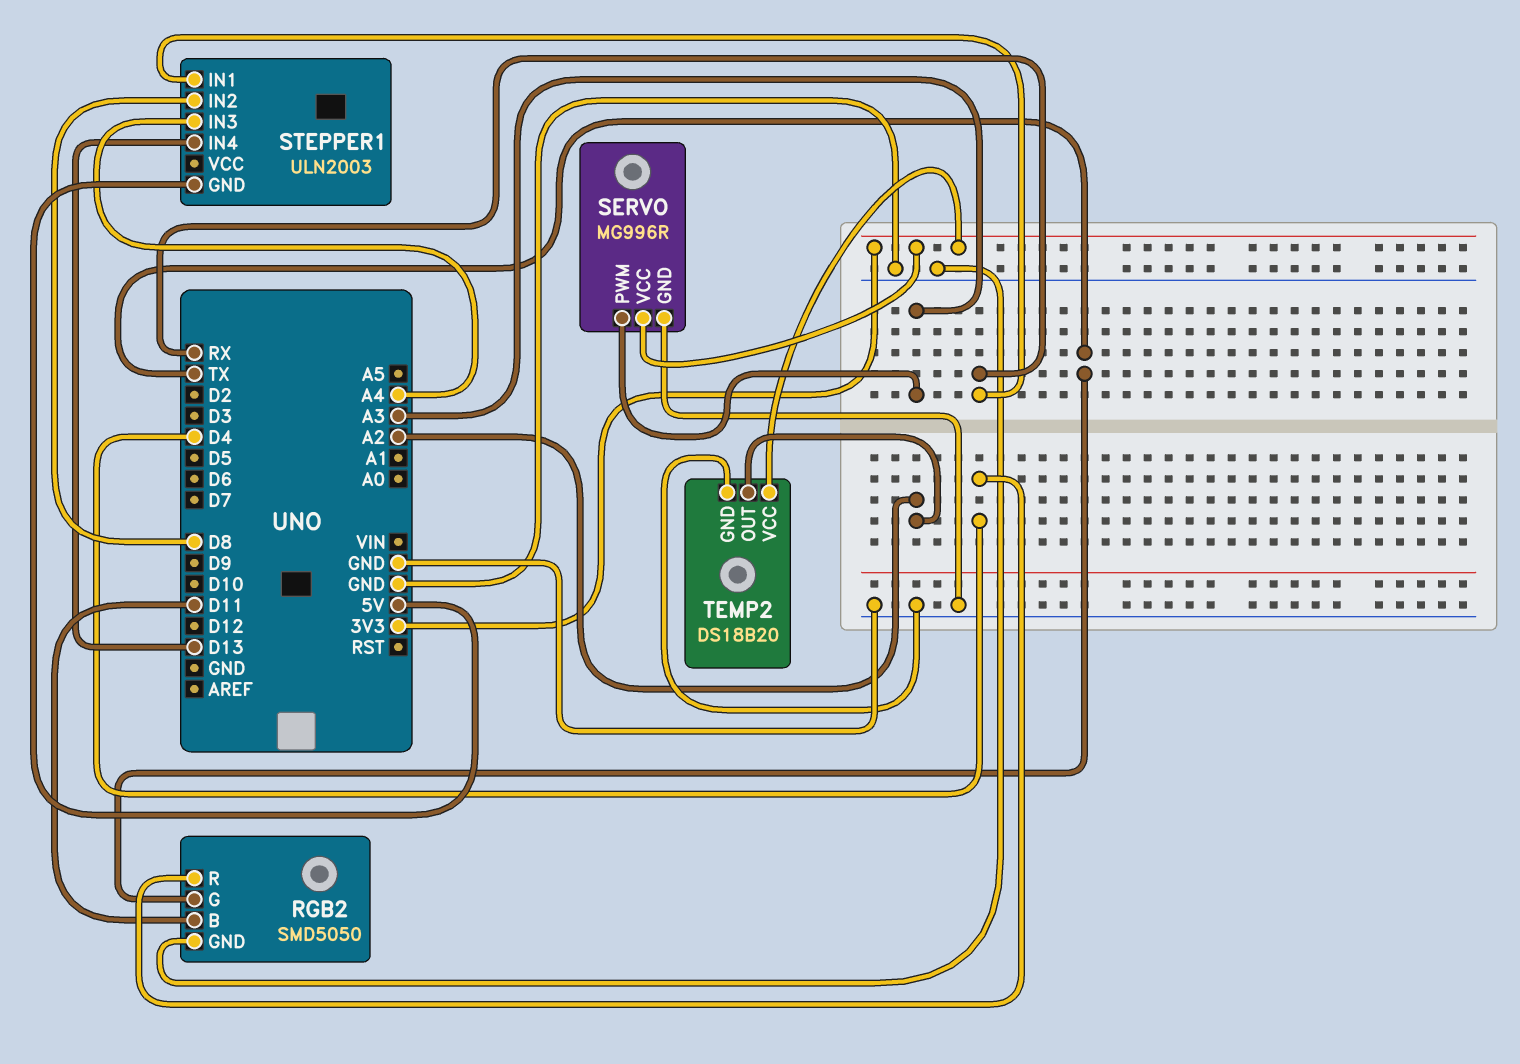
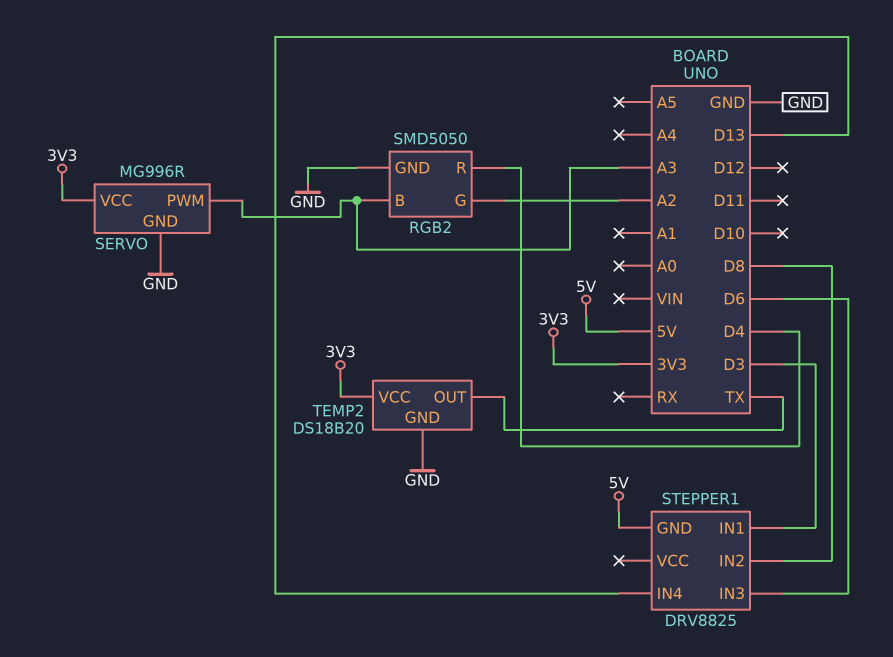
RGB2 pin B: D11 -> A3
RGB2 pin G: TX -> A2
STEPPER1: ULN2003 -> DRV8825
STEPPER1 pin IN1: RX -> D3
STEPPER1 pin IN3: A4 -> D6
TEMP2 pin OUT: A2 -> TX

